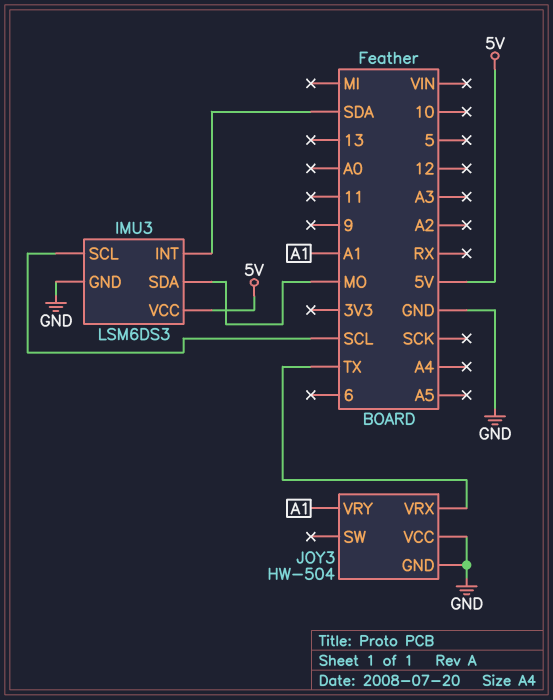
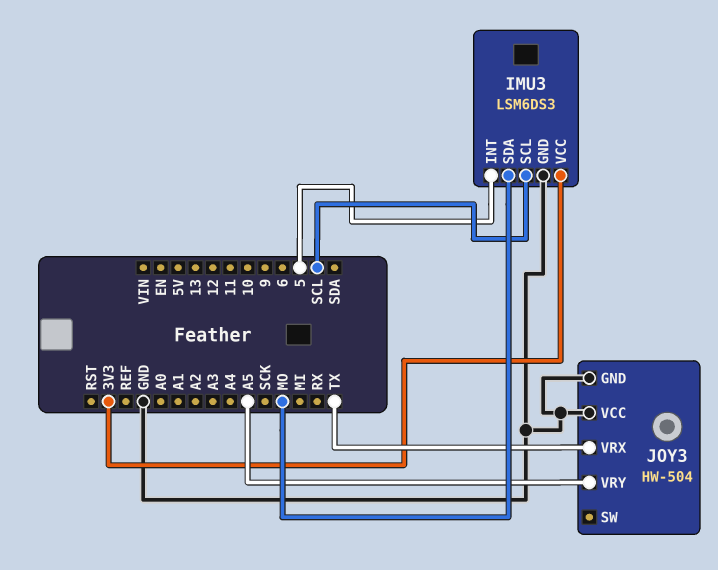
IMU3 pin INT: SDA -> 5
IMU3 pin VCC: 5V -> 3V3
JOY3 pin VRY: A1 -> A5

